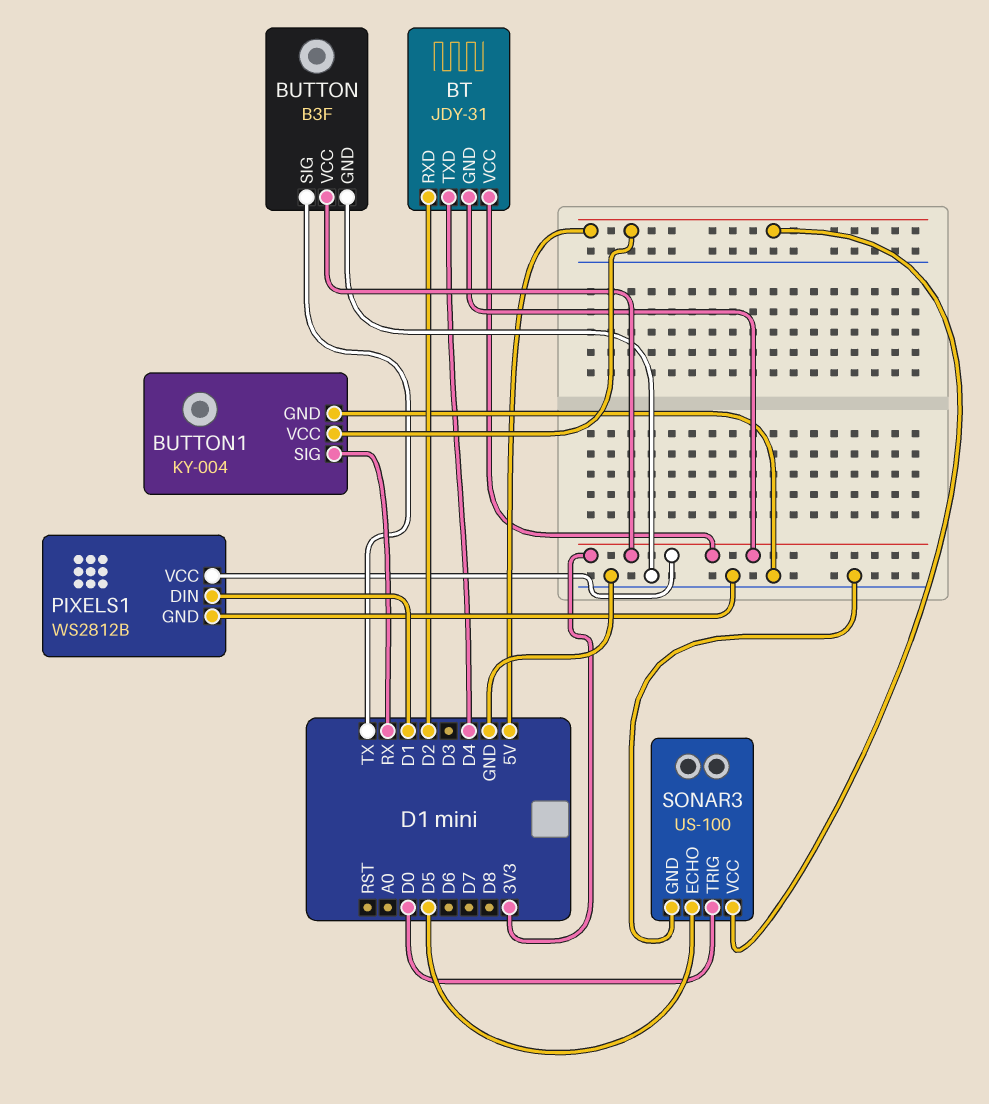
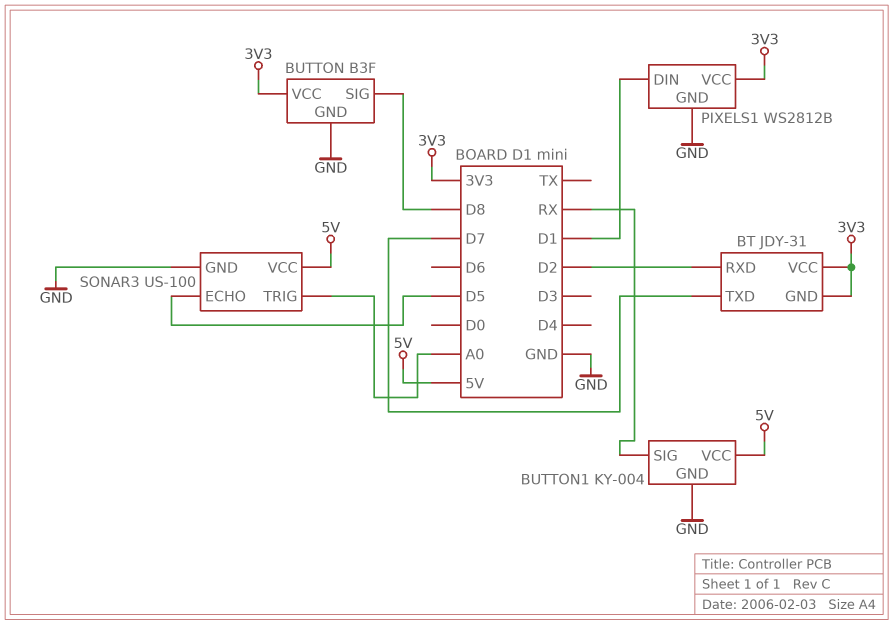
BT pin TXD: D4 -> D7
BUTTON pin SIG: TX -> D8
SONAR3 pin TRIG: D0 -> A0

